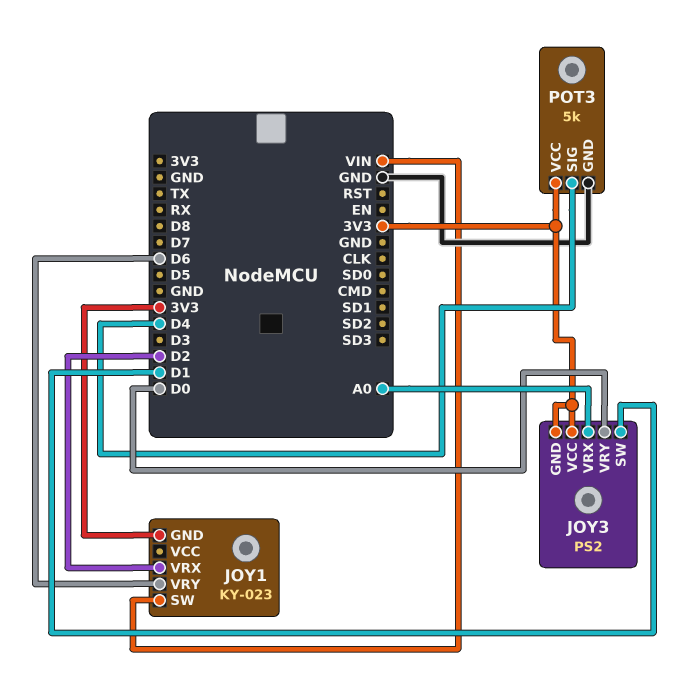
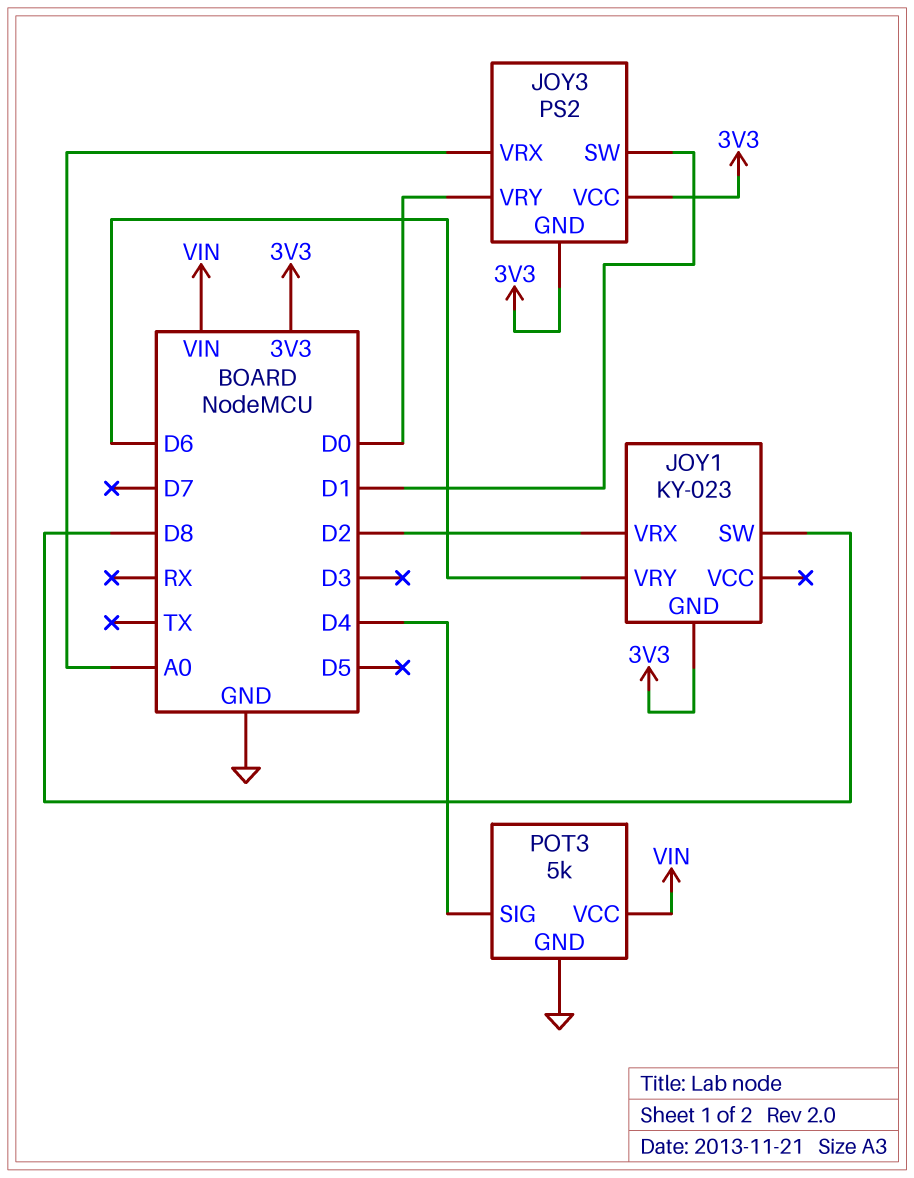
JOY1 pin SW: VIN -> D8
POT3 pin VCC: 3V3 -> VIN

